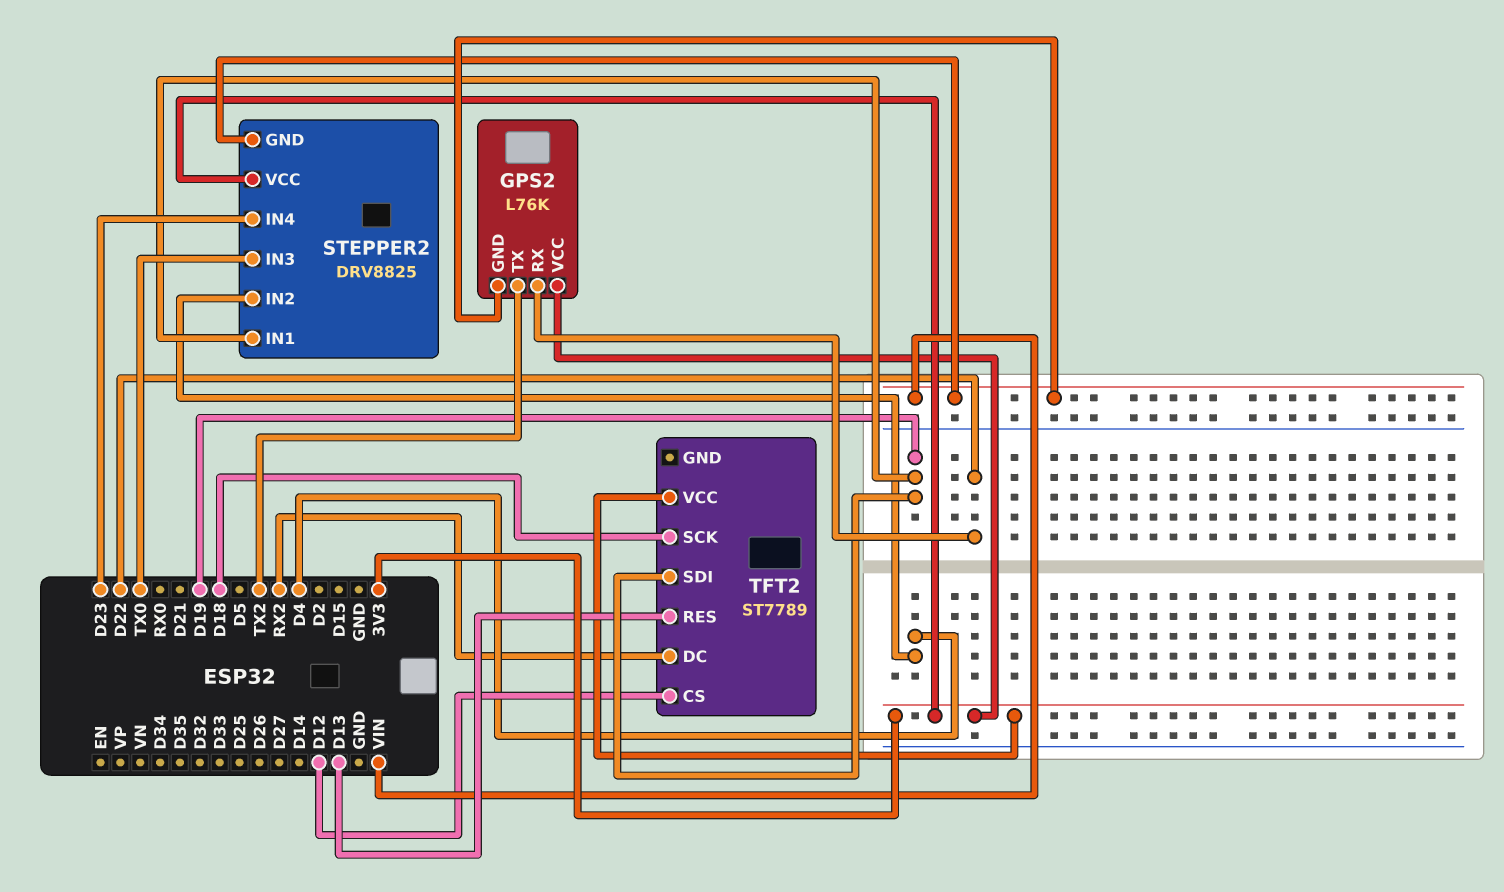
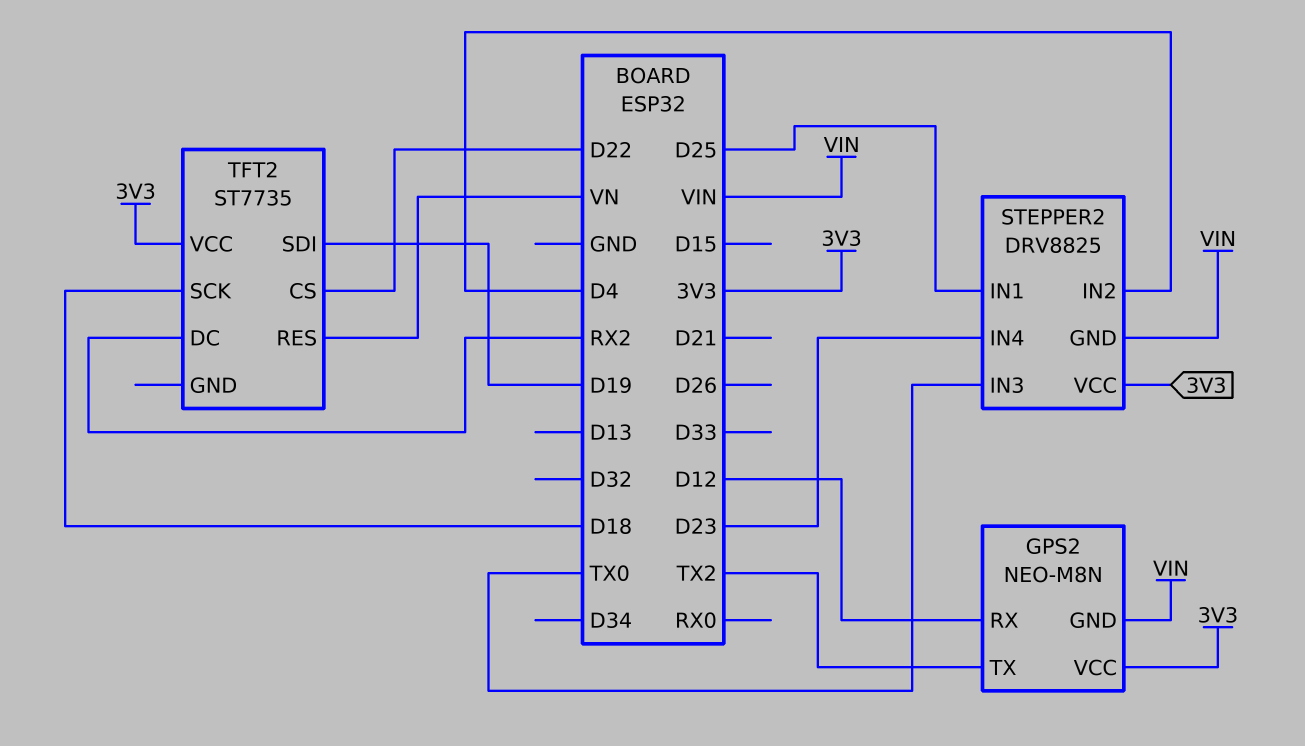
GPS2: L76K -> NEO-M8N
GPS2 pin RX: D22 -> D12
STEPPER2 pin IN1: D19 -> D25
TFT2: ST7789 -> ST7735
TFT2 pin CS: D12 -> D22
TFT2 pin RES: D13 -> VN

